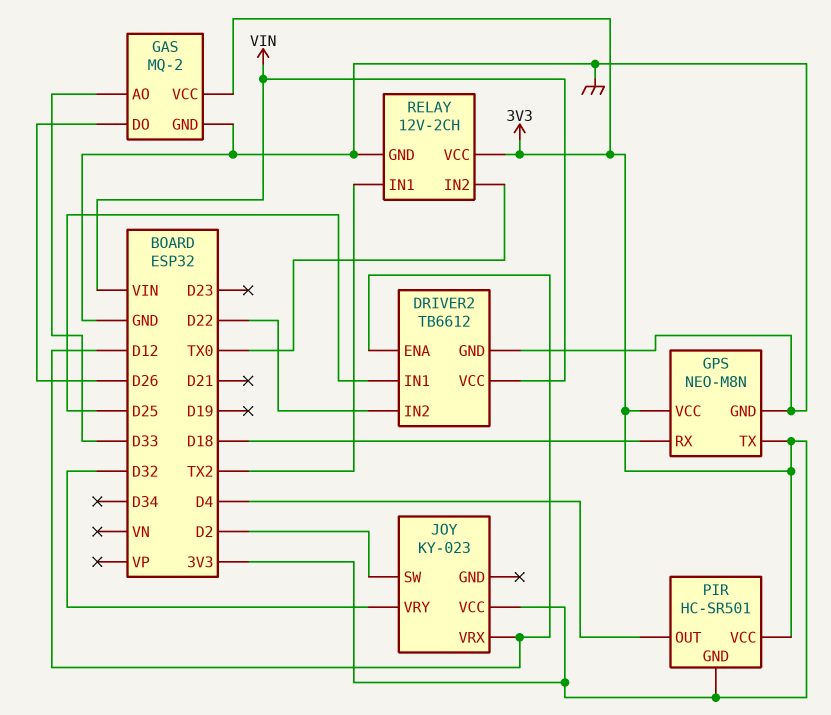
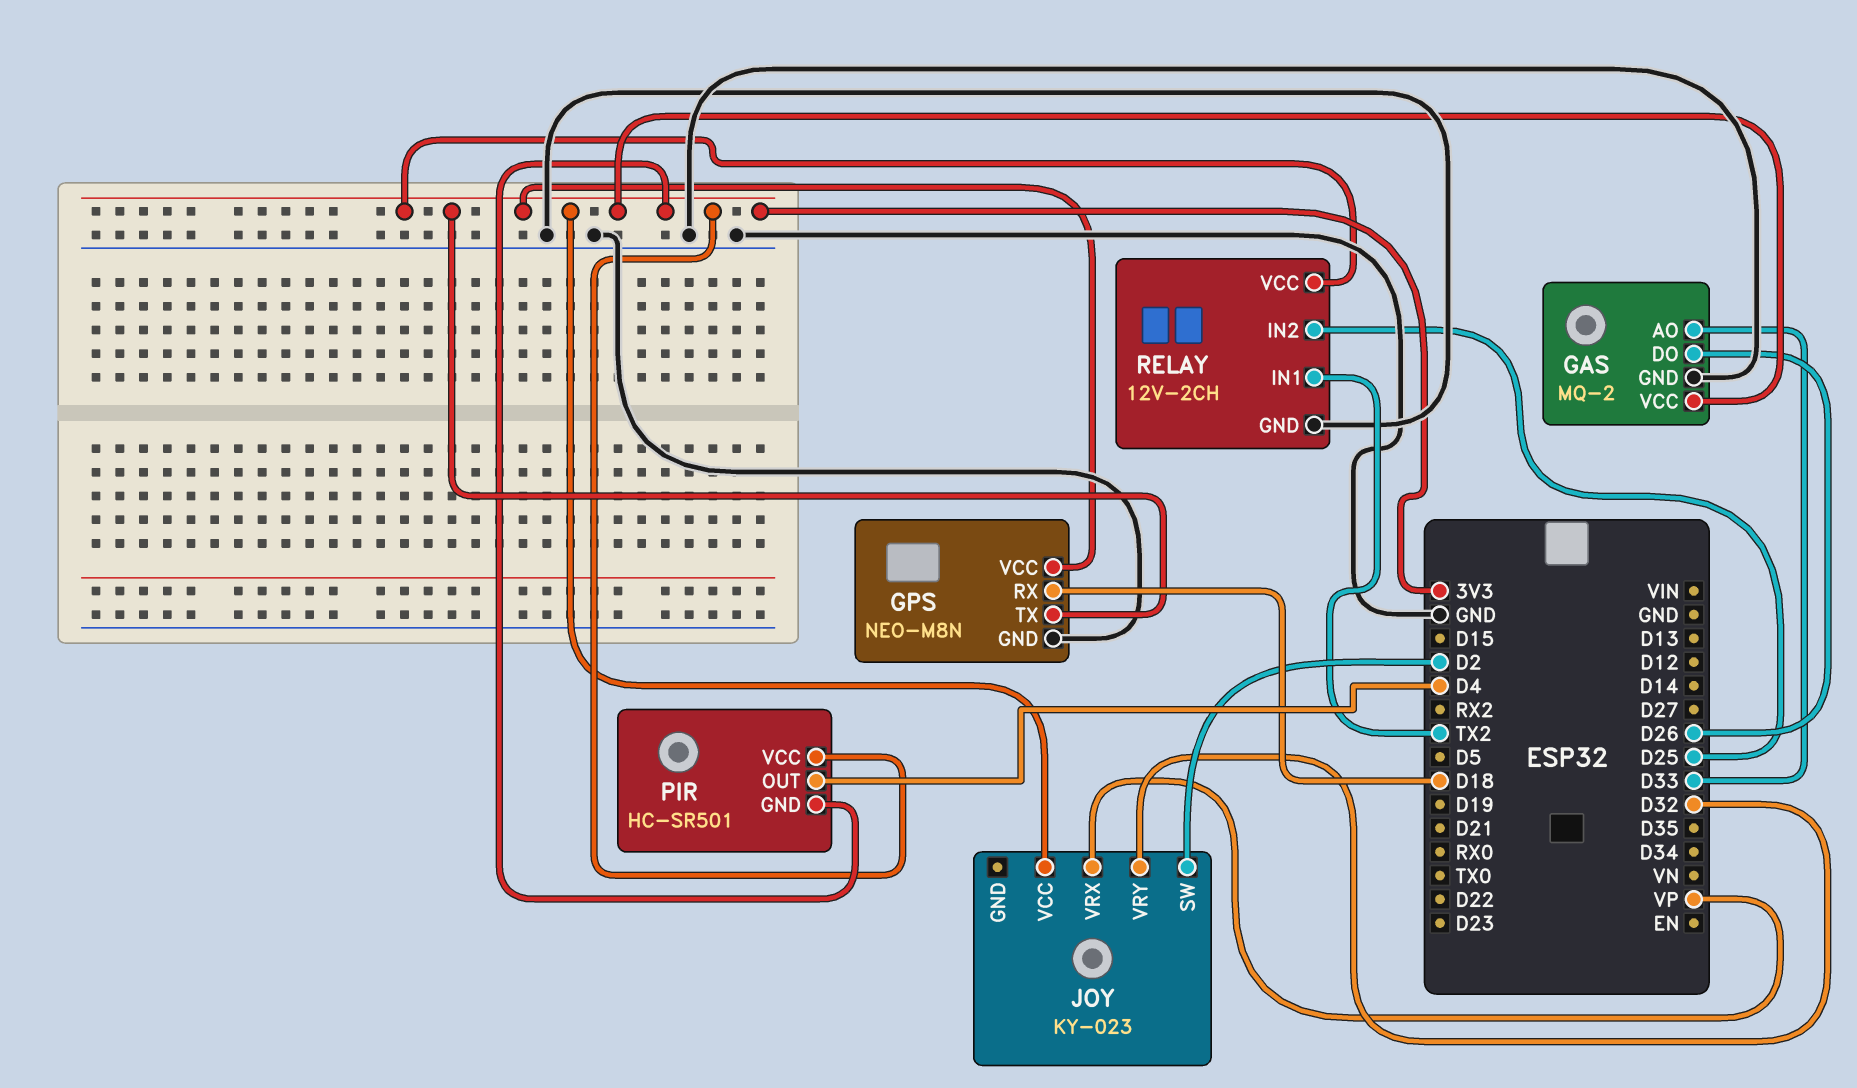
DRIVER2: TB6612 -> none
DRIVER2 pin ENA: D12 -> none
DRIVER2 pin GND: GND -> none
DRIVER2 pin IN1: D25 -> none
DRIVER2 pin IN2: D22 -> none
DRIVER2 pin VCC: VIN -> none
JOY pin VRX: D12 -> VP
RELAY pin IN2: TX0 -> D25

